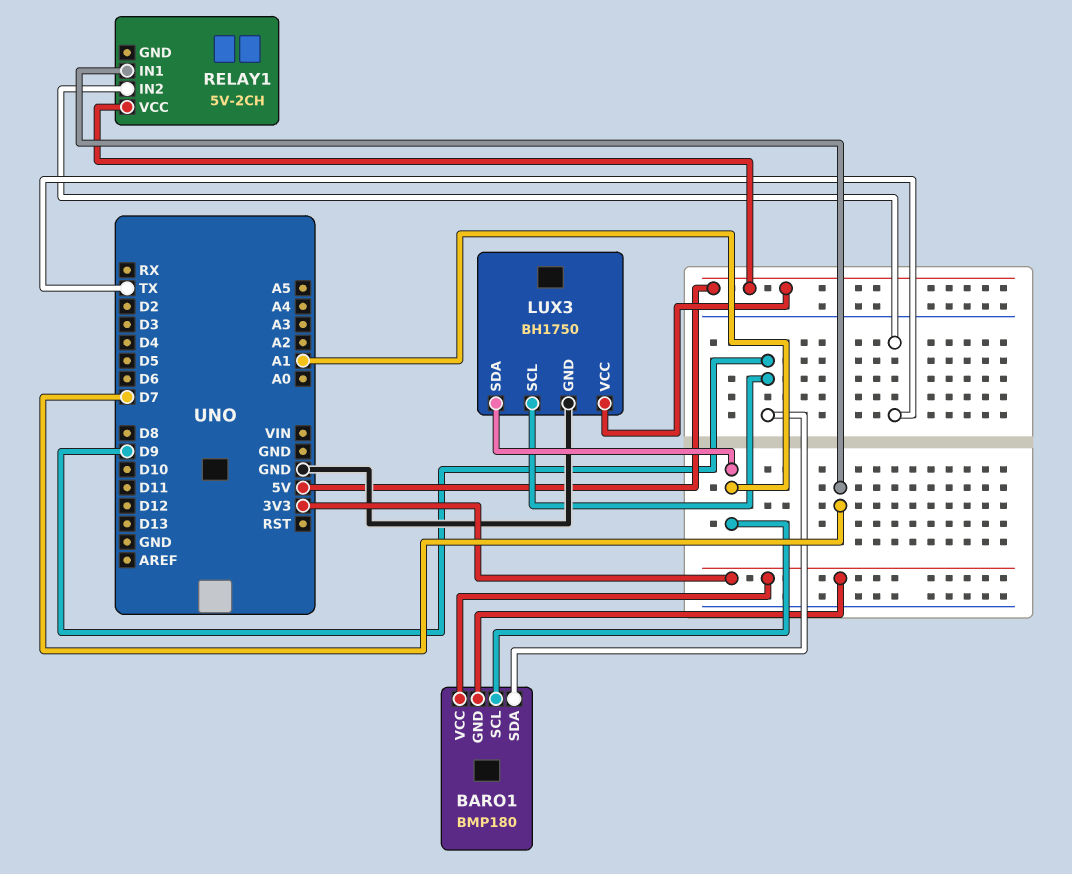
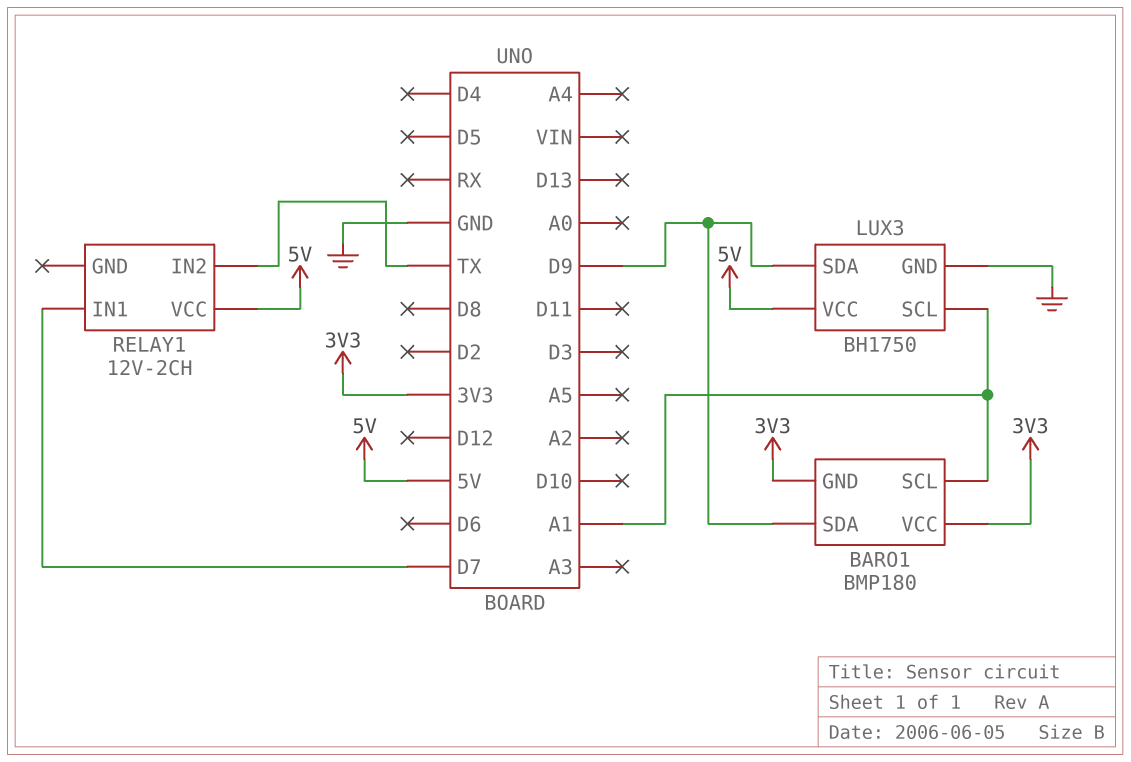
LUX3 pin SCL: D9 -> A1
LUX3 pin SDA: A1 -> D9
RELAY1: 5V-2CH -> 12V-2CH

